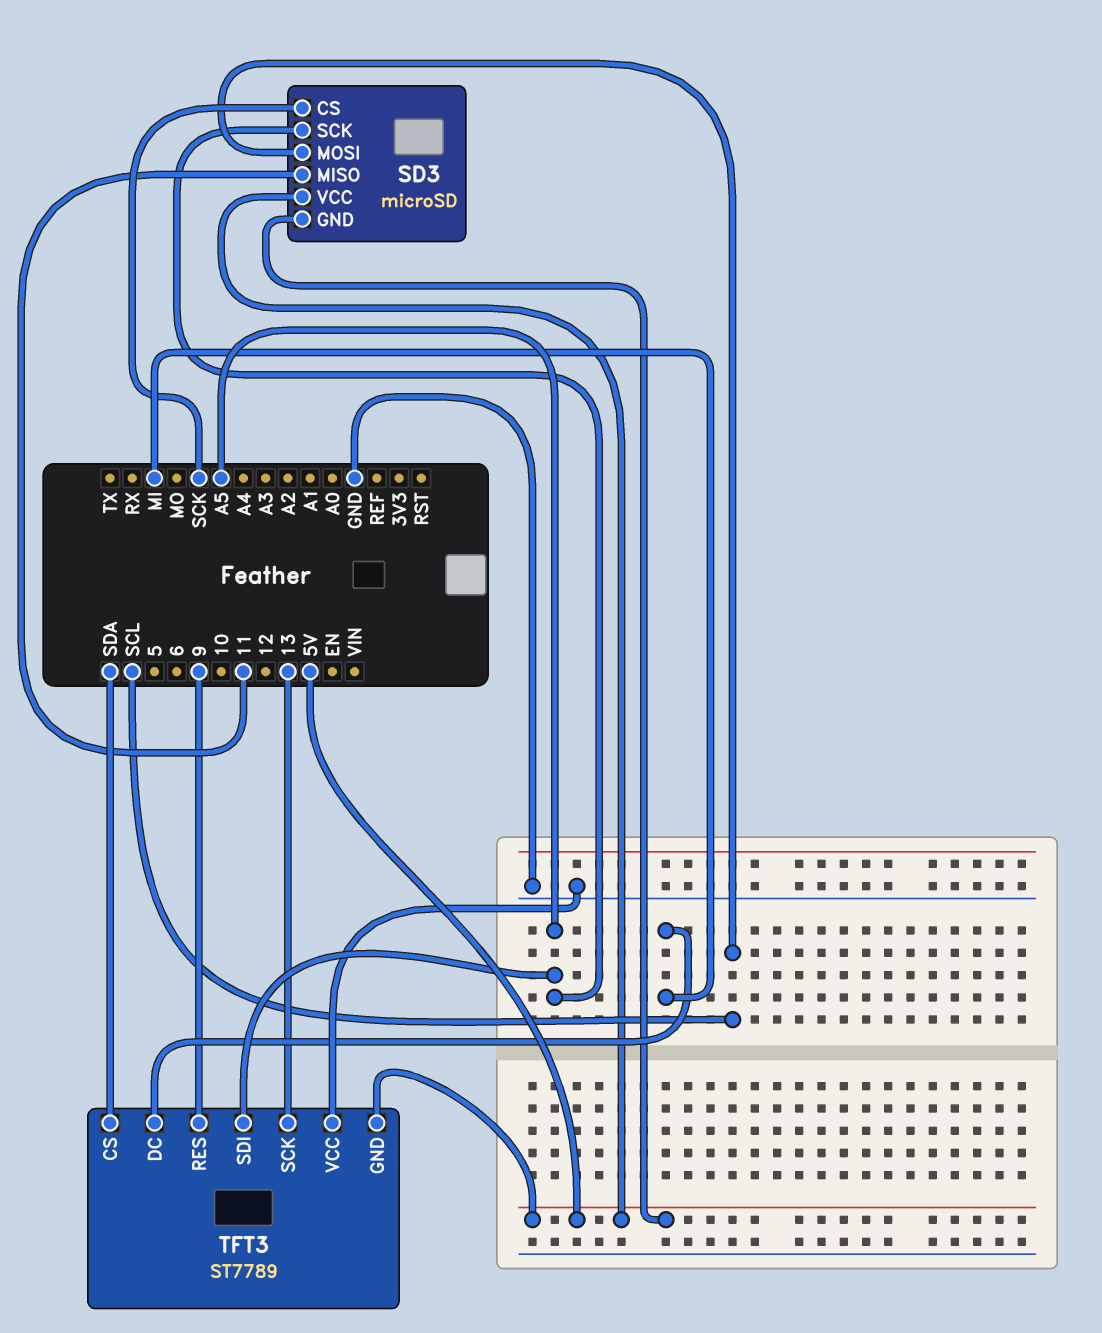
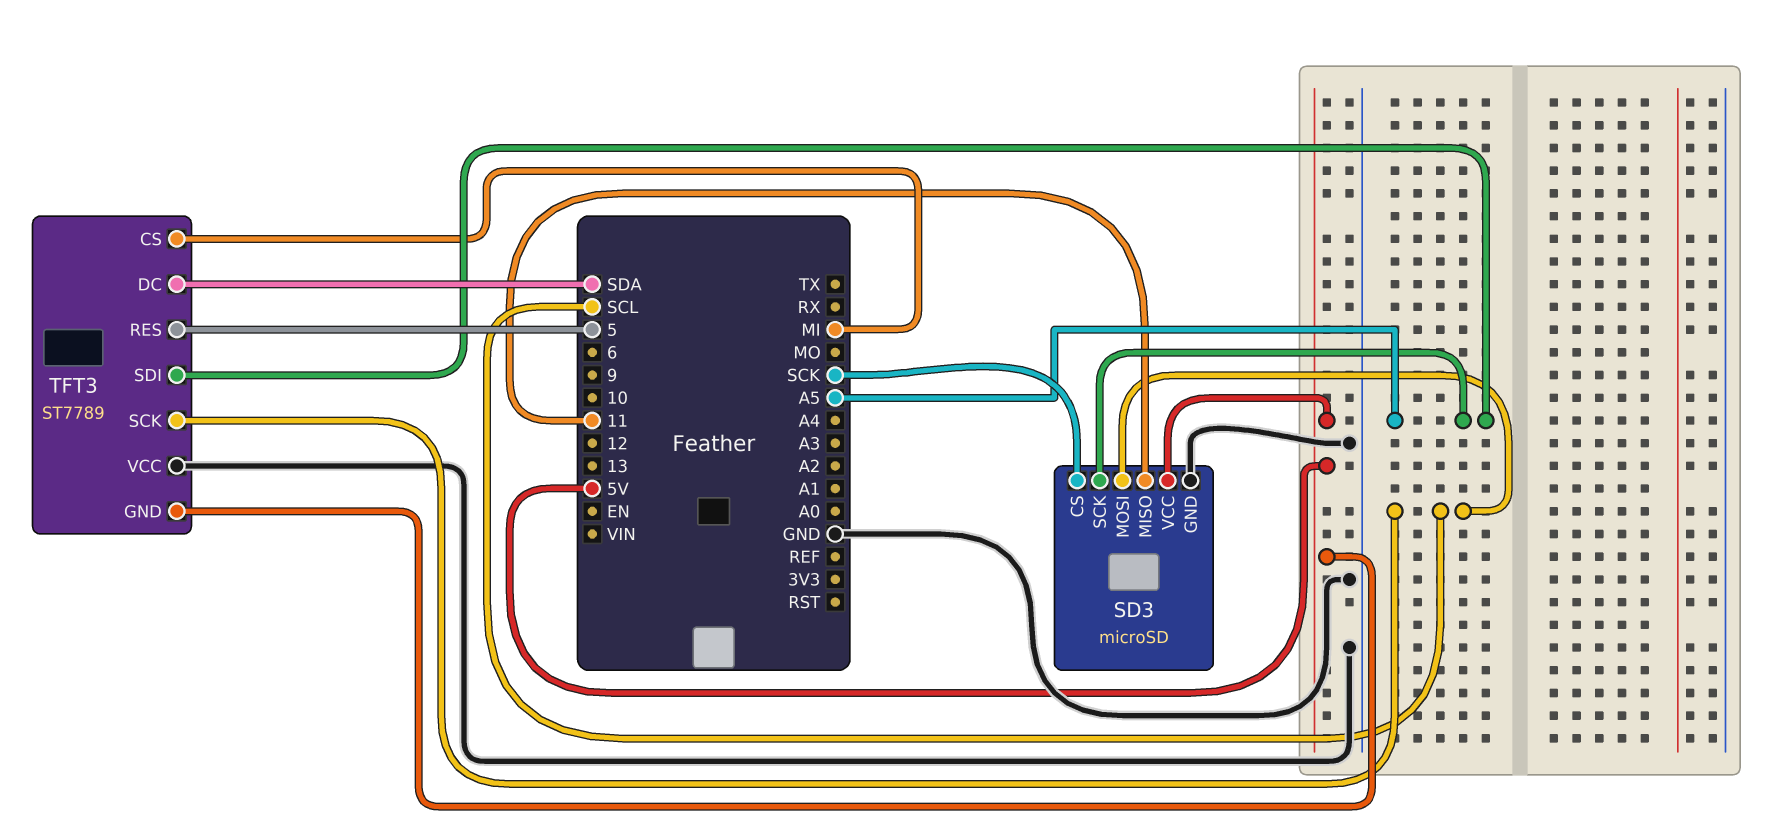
SD3 pin GND: 5V -> GND
TFT3 pin CS: SDA -> MI
TFT3 pin DC: MI -> SDA
TFT3 pin RES: 9 -> 5
TFT3 pin SCK: 13 -> SCL

